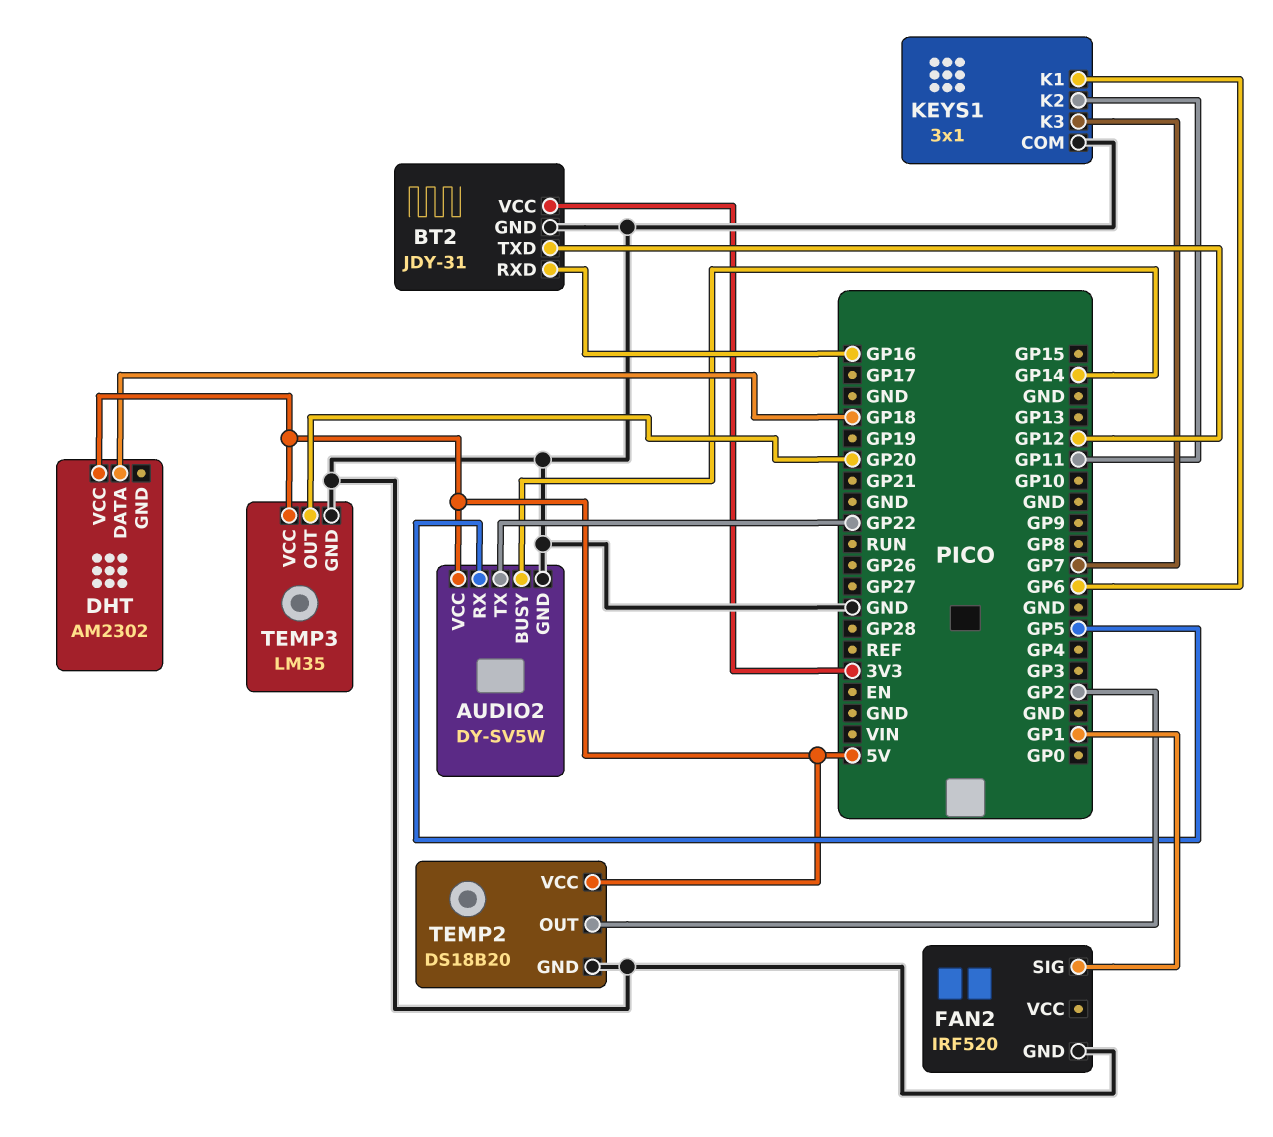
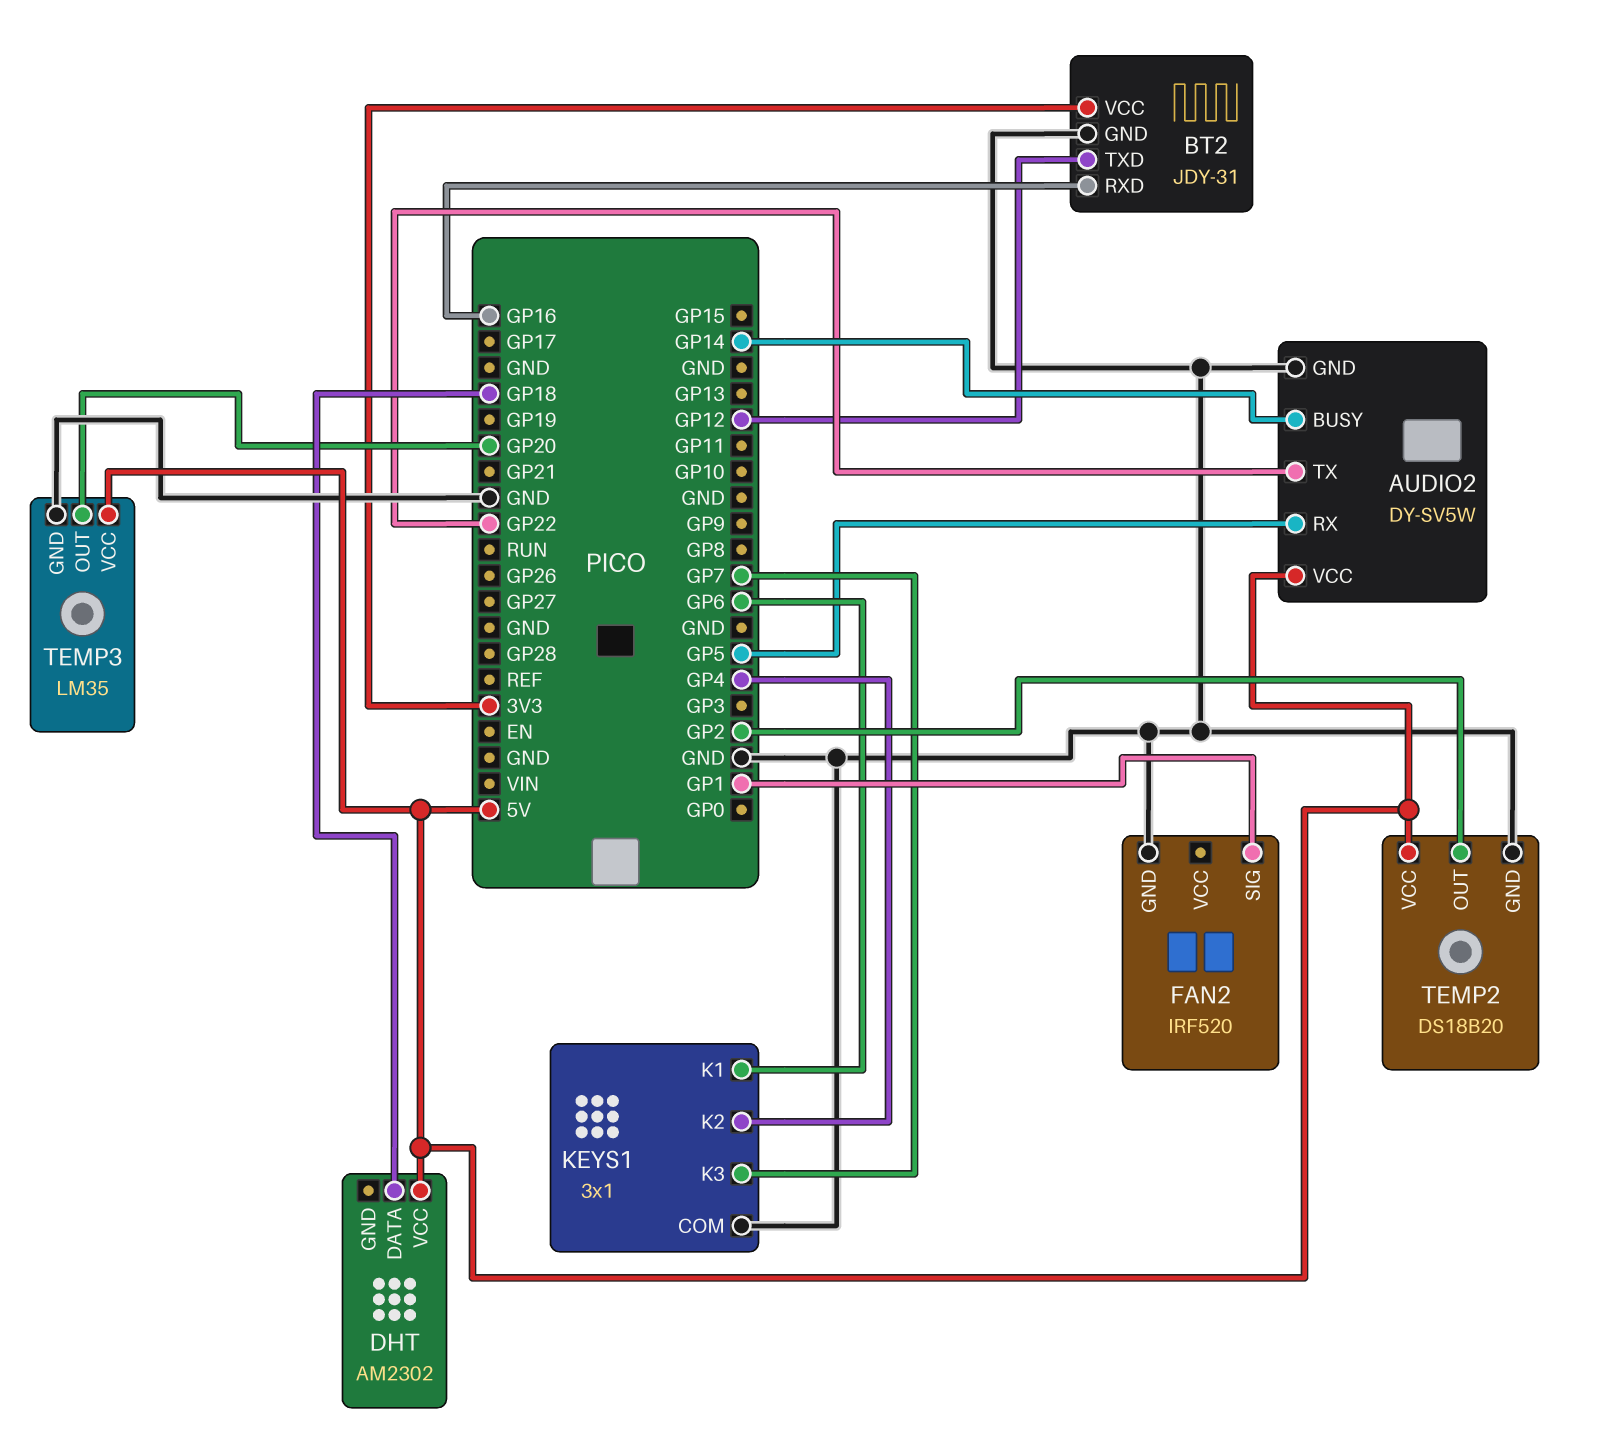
KEYS1 pin K2: GP11 -> GP4

